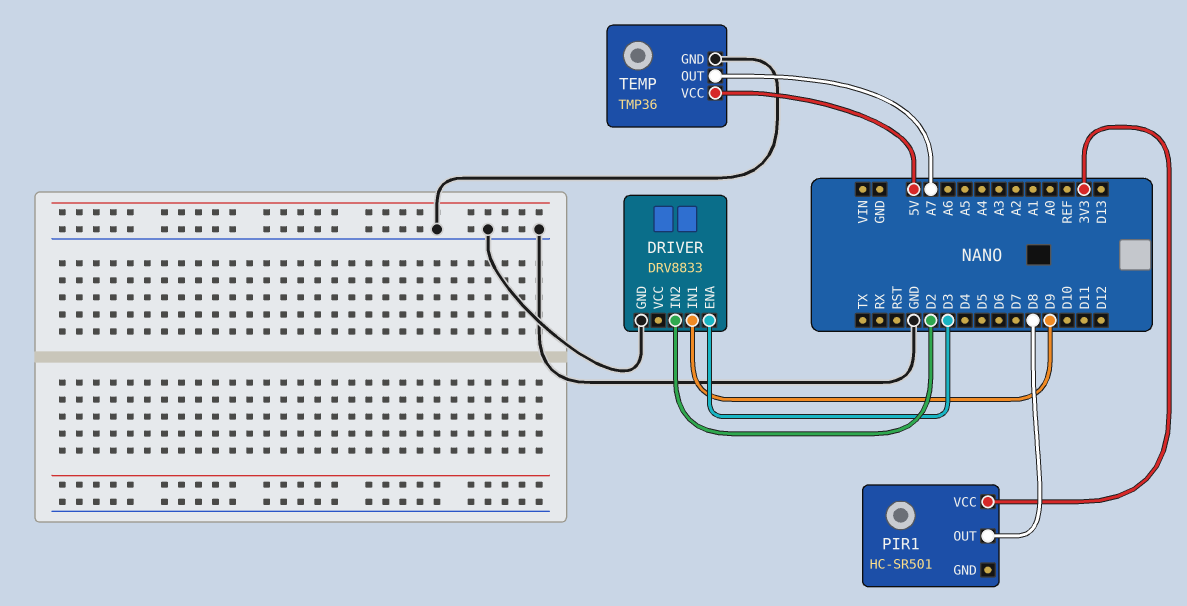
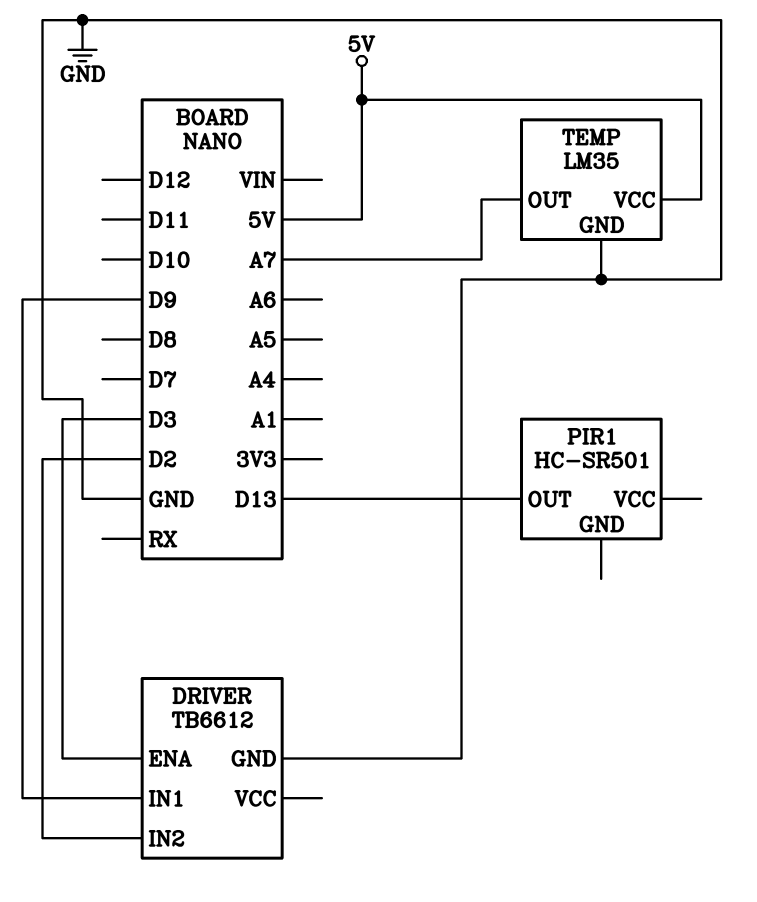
DRIVER: DRV8833 -> TB6612
PIR1 pin OUT: D8 -> D13
PIR1 pin VCC: 3V3 -> none
TEMP: TMP36 -> LM35

